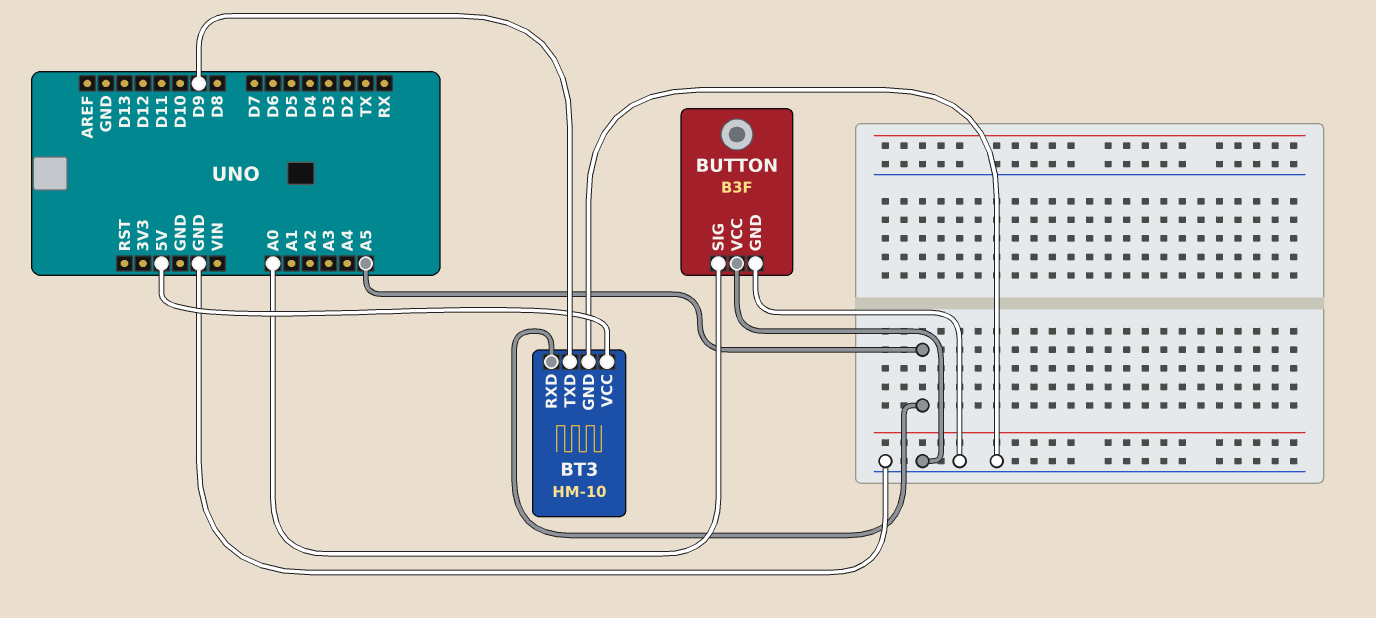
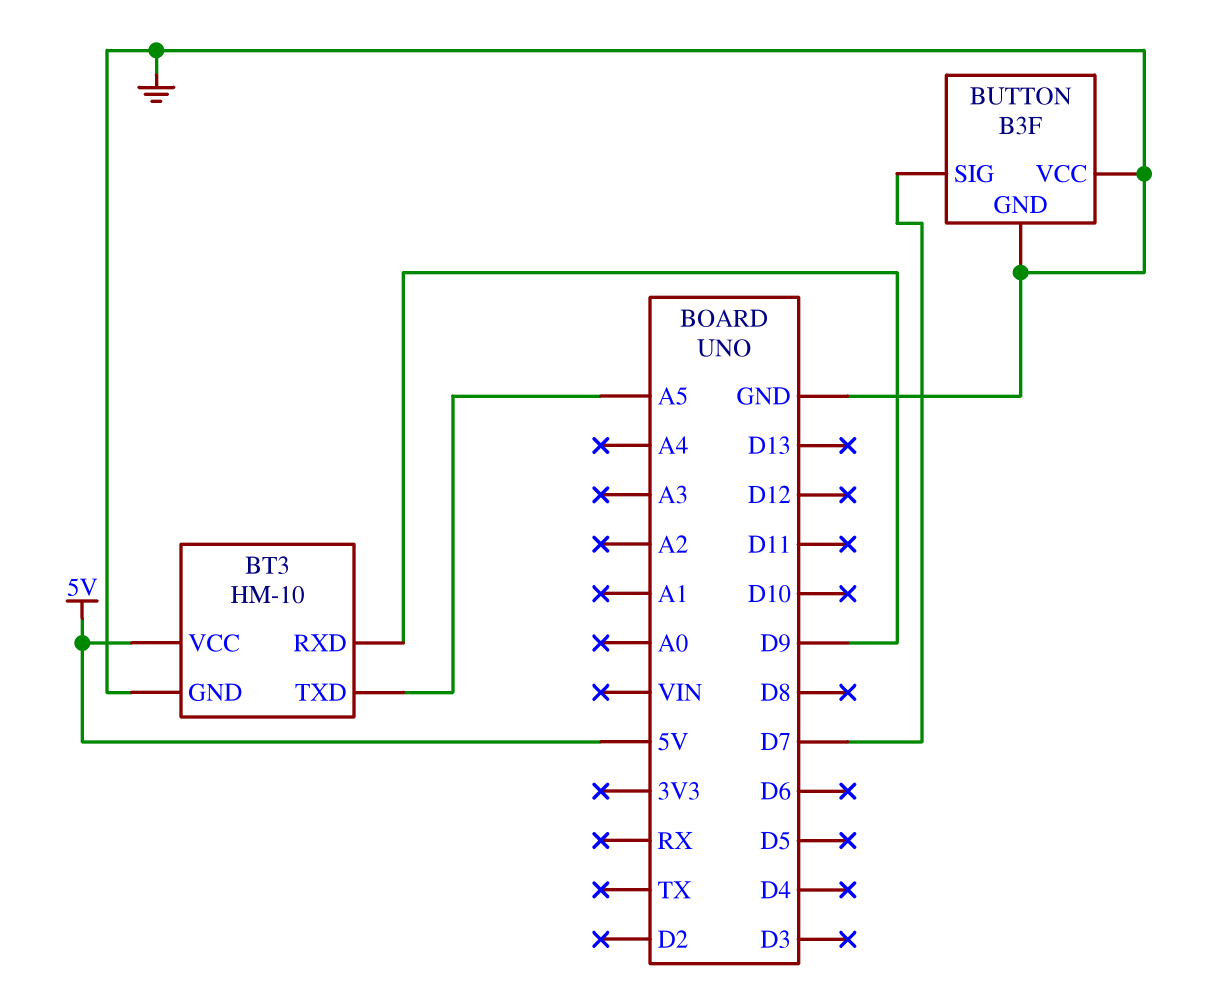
BT3 pin RXD: A5 -> D9
BT3 pin TXD: D9 -> A5
BUTTON pin SIG: A0 -> D7

